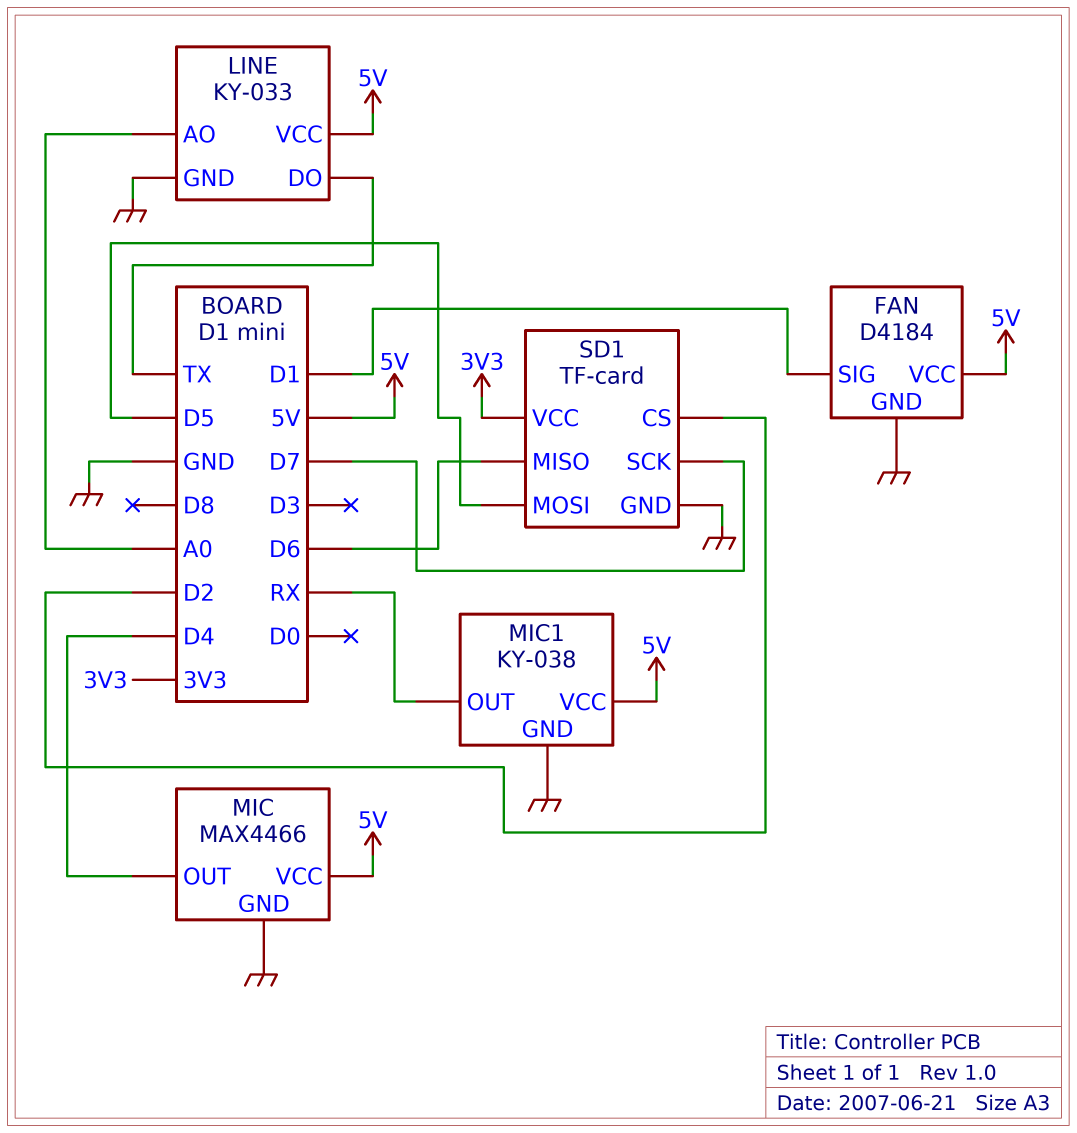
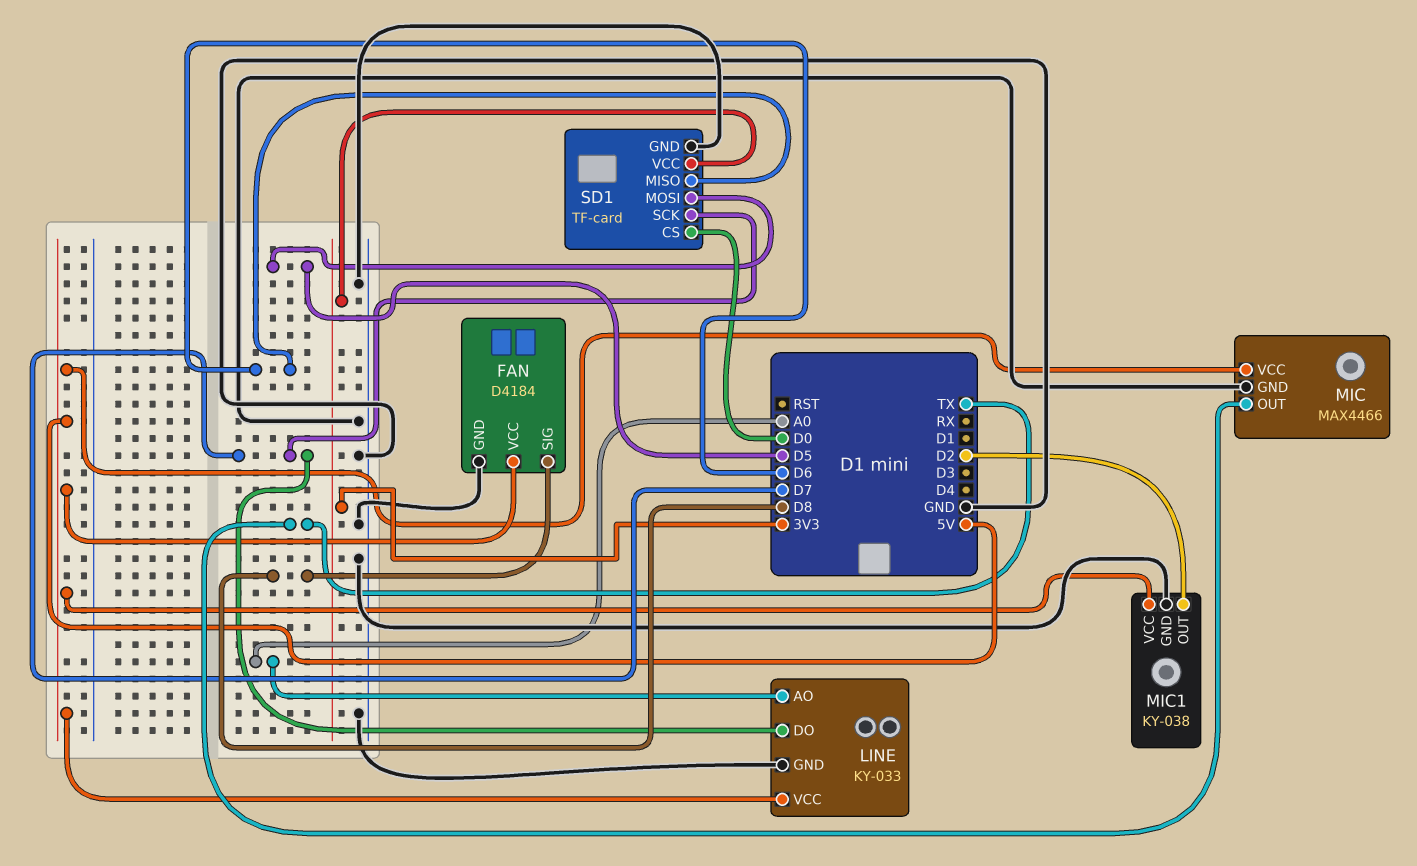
FAN pin SIG: D1 -> D8
LINE pin DO: TX -> D7
MIC pin OUT: D4 -> TX
MIC1 pin OUT: RX -> D2
SD1 pin CS: D2 -> D0

